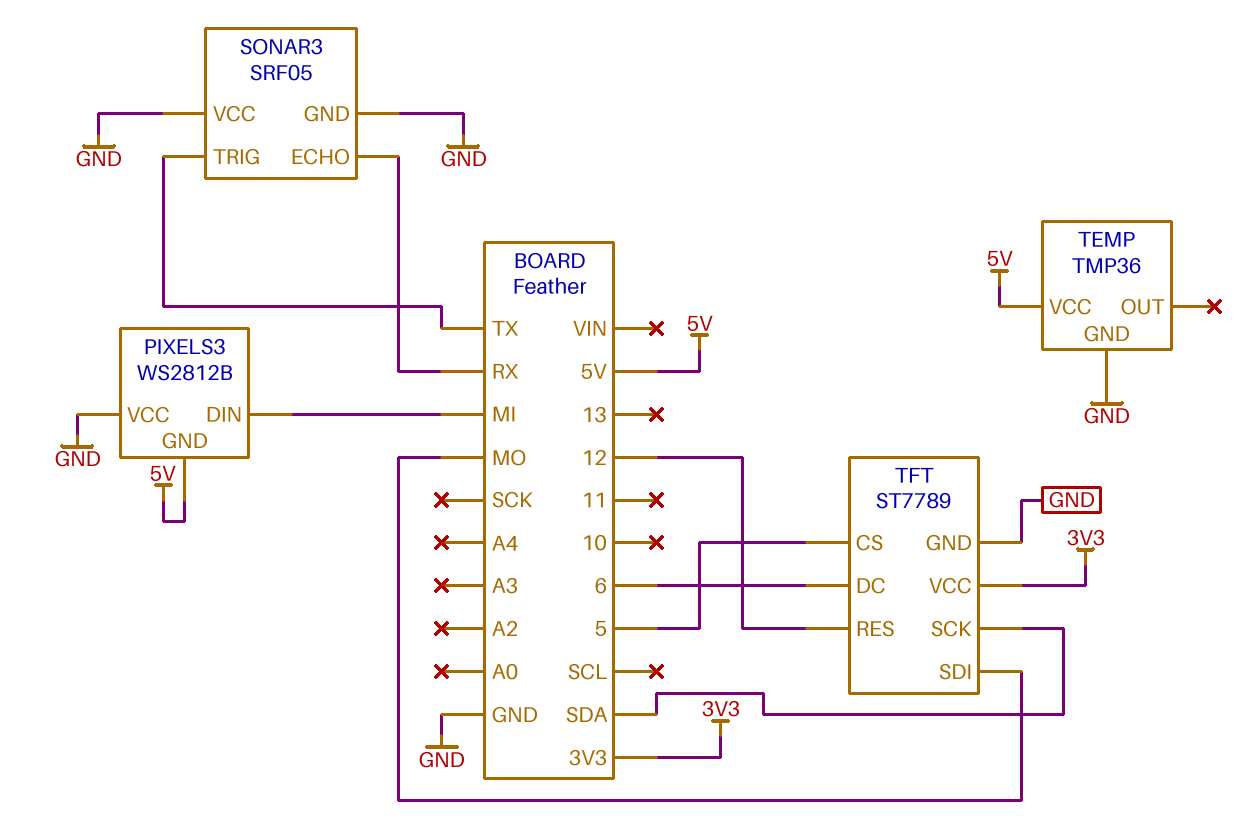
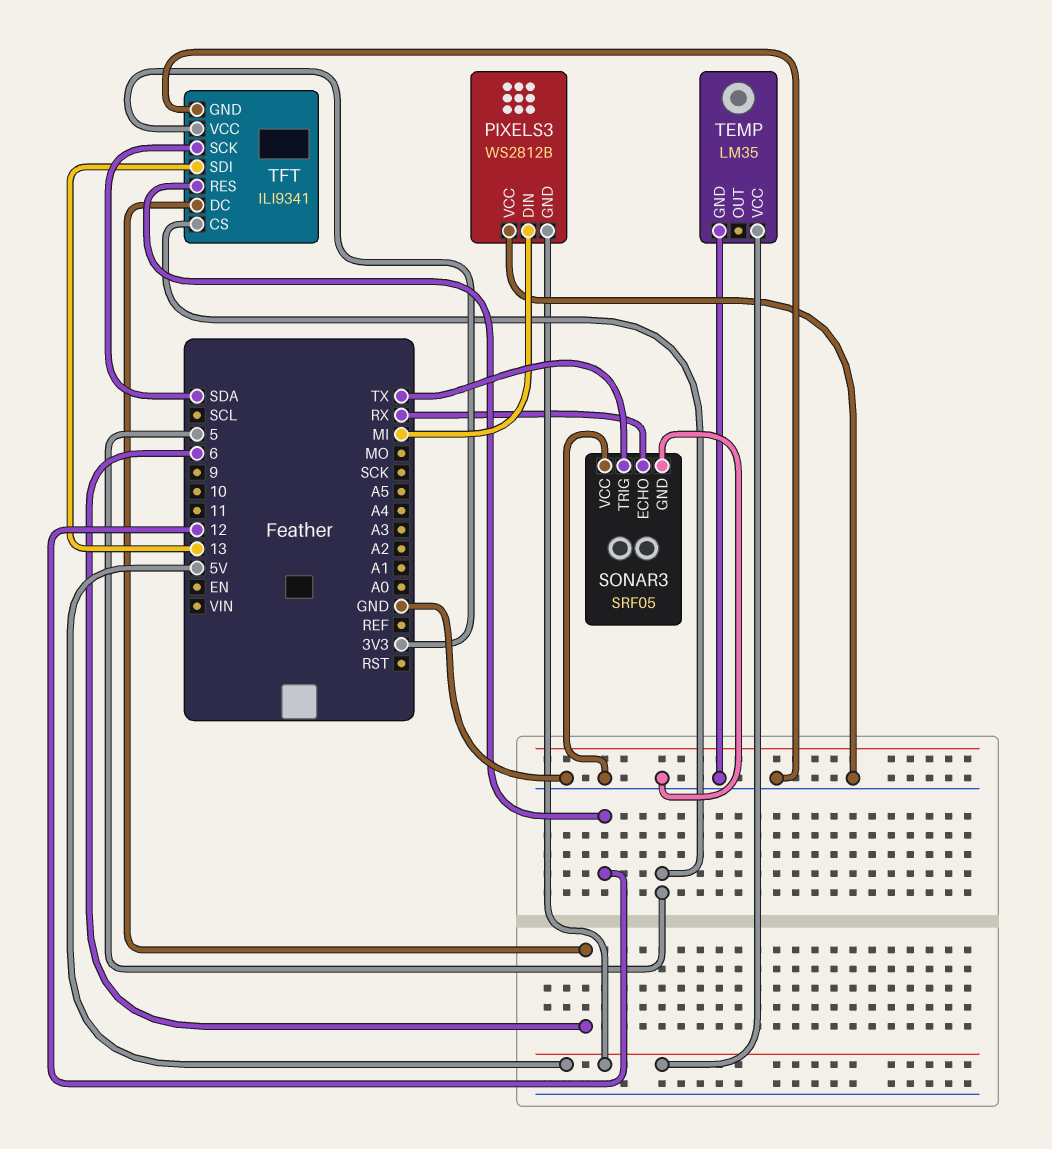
TEMP: TMP36 -> LM35
TFT: ST7789 -> ILI9341
TFT pin SDI: MO -> 13

